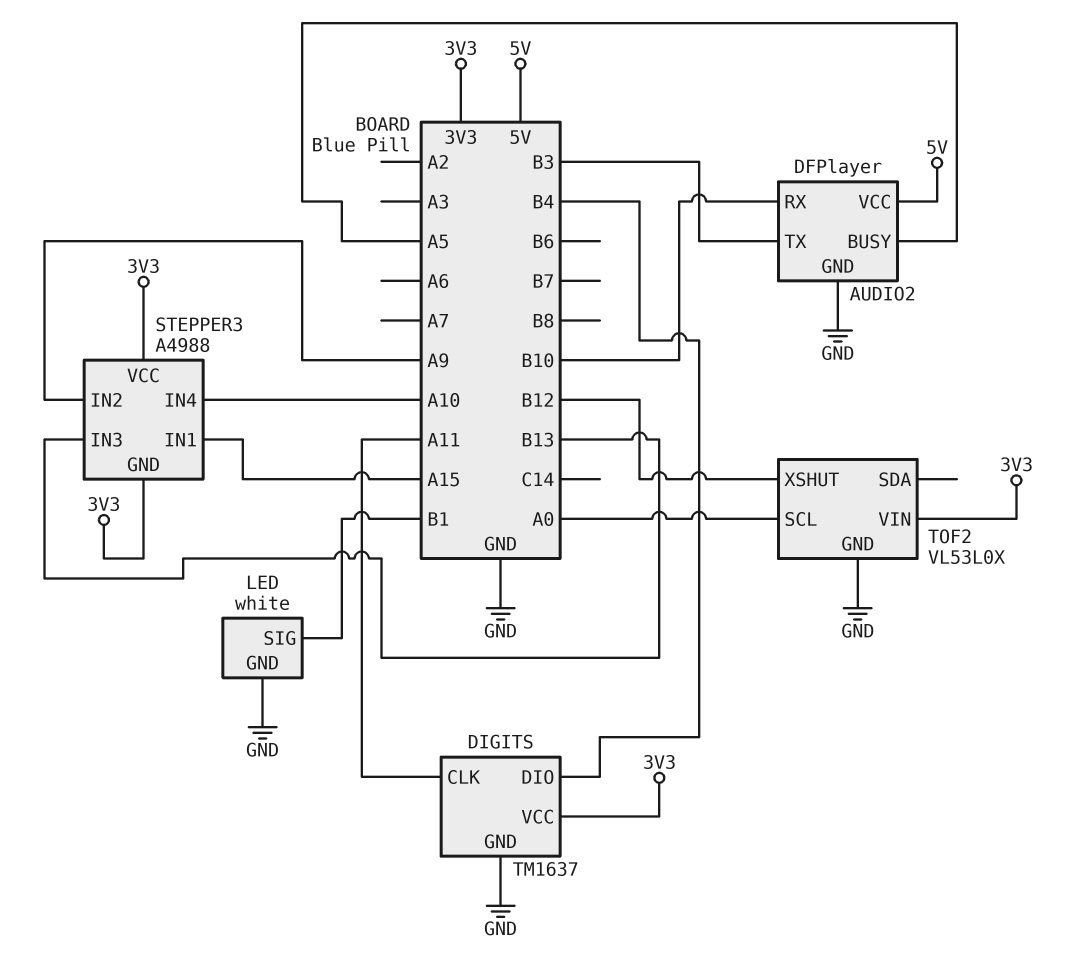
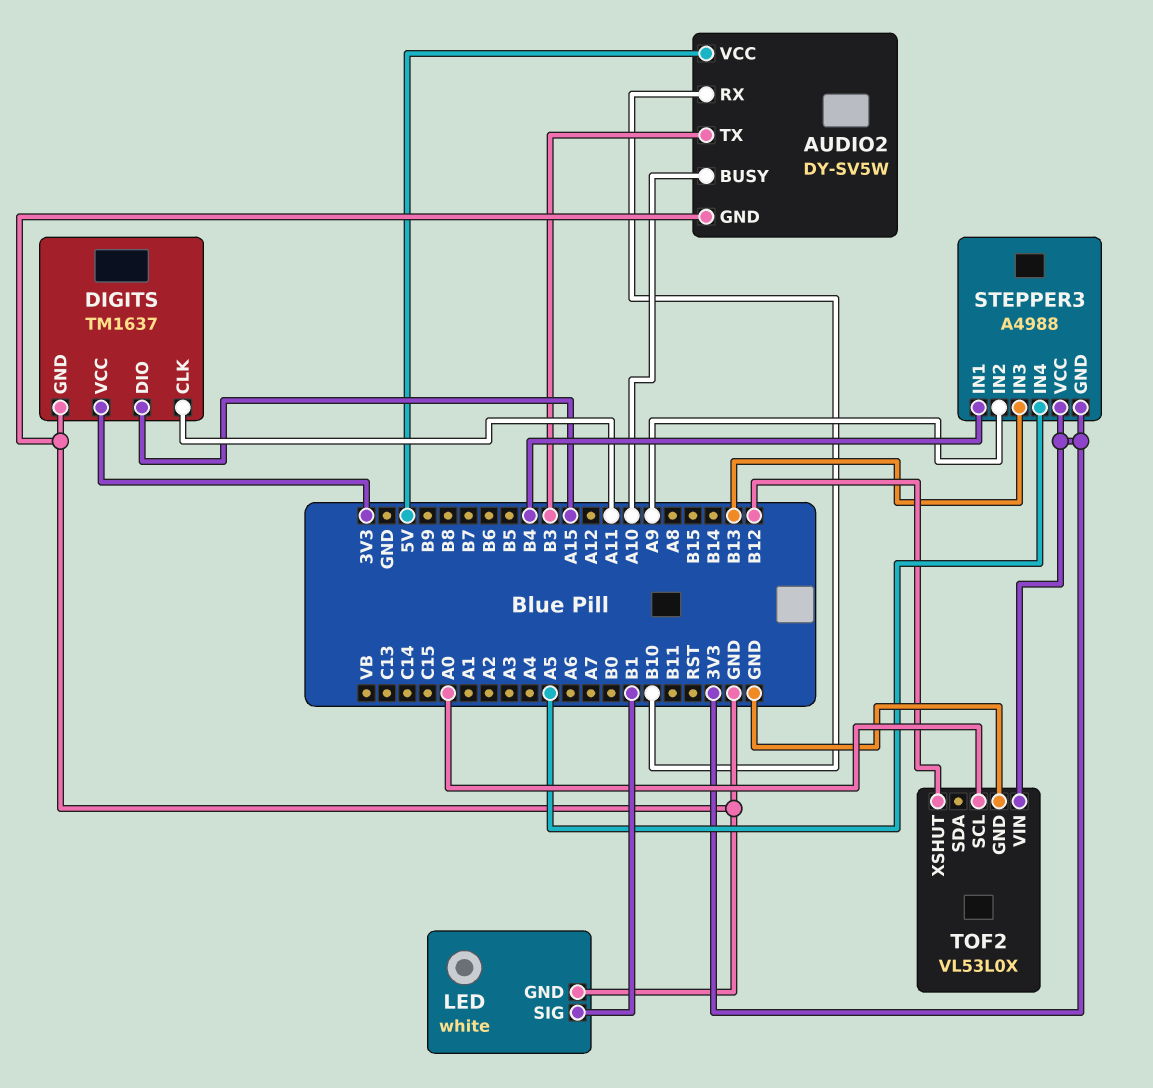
AUDIO2: DFPlayer -> DY-SV5W
AUDIO2 pin BUSY: A5 -> A10
DIGITS pin DIO: B4 -> A15
STEPPER3 pin IN1: A15 -> B4
STEPPER3 pin IN4: A10 -> A5

